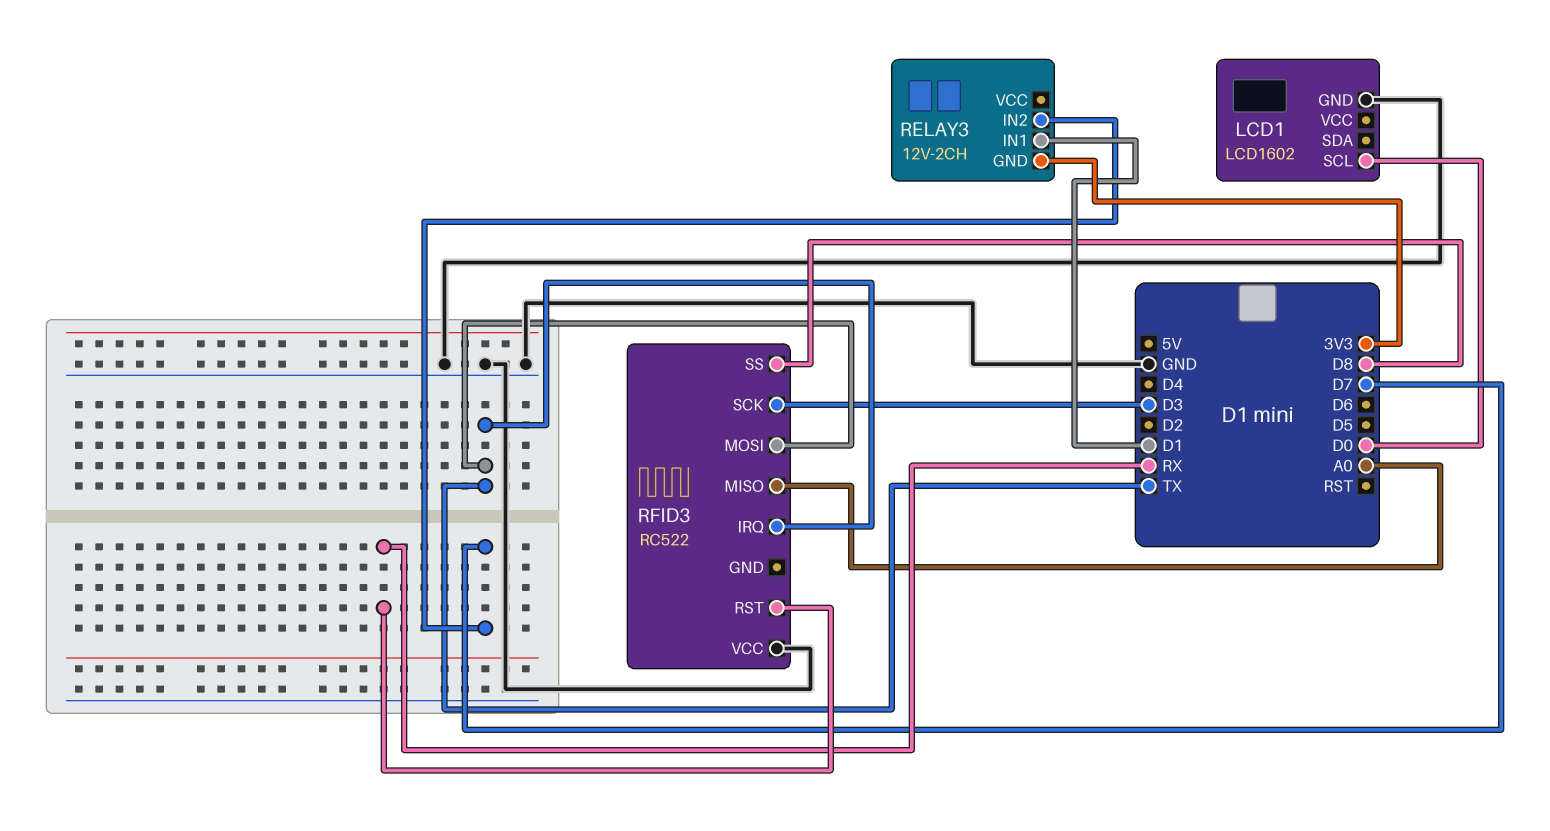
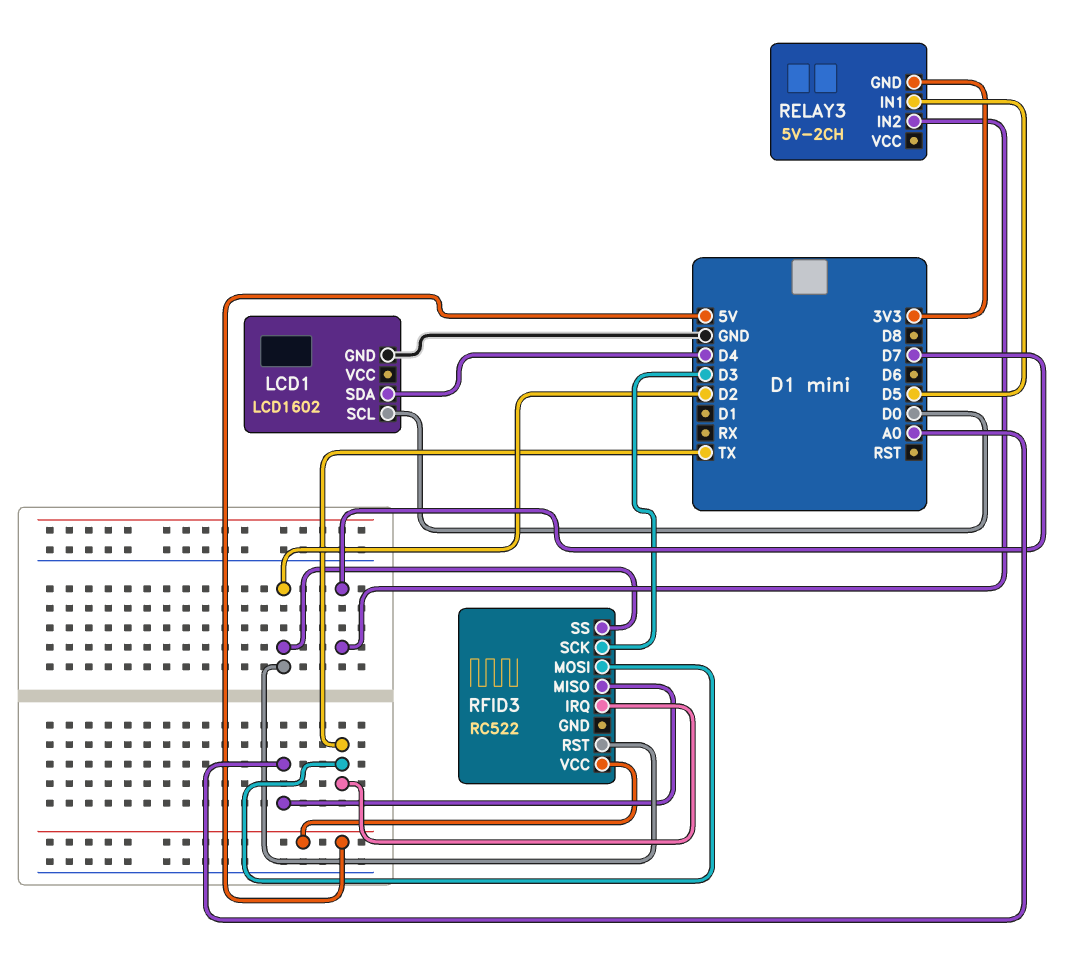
LCD1 pin SDA: none -> D4
RELAY3: 12V-2CH -> 5V-2CH
RELAY3 pin IN1: D1 -> D5
RFID3 pin RST: RX -> D2
RFID3 pin SS: D8 -> D2
RFID3 pin VCC: GND -> 5V

